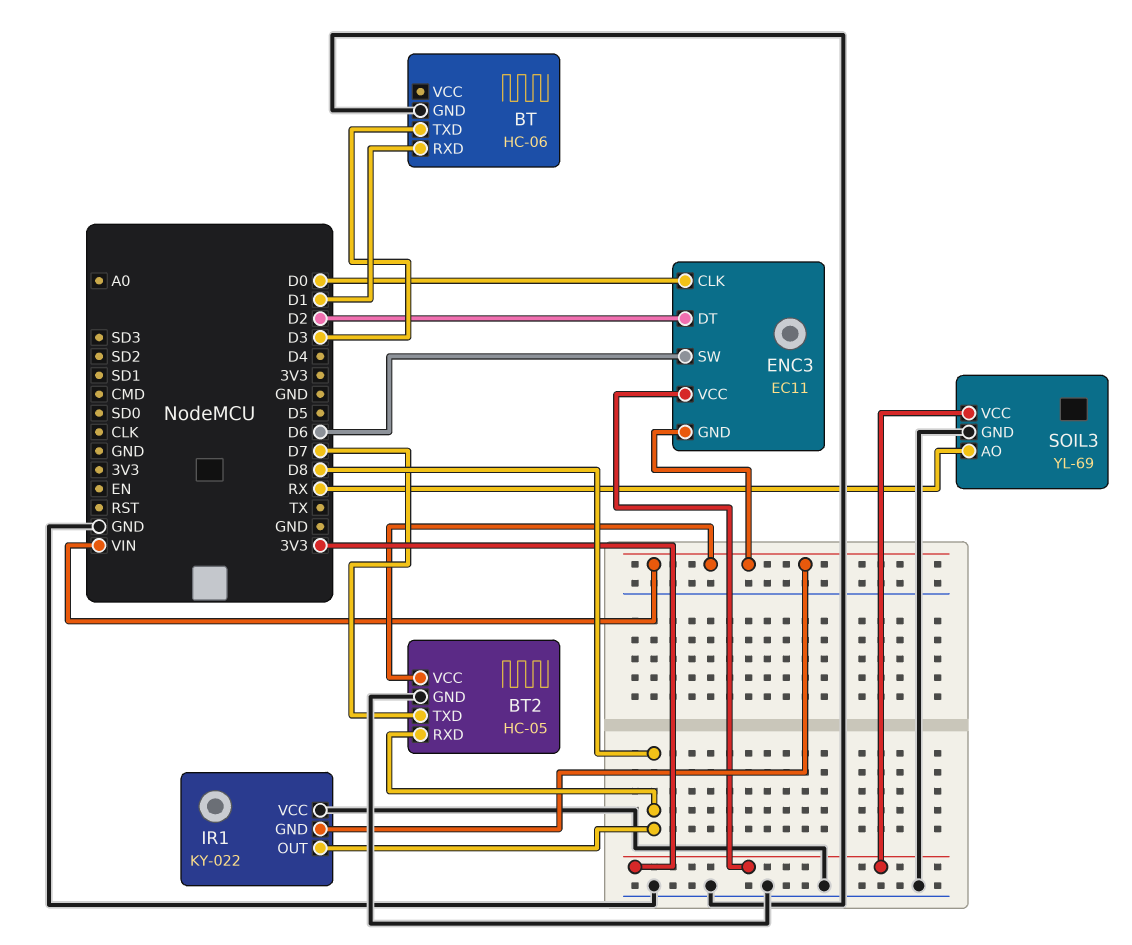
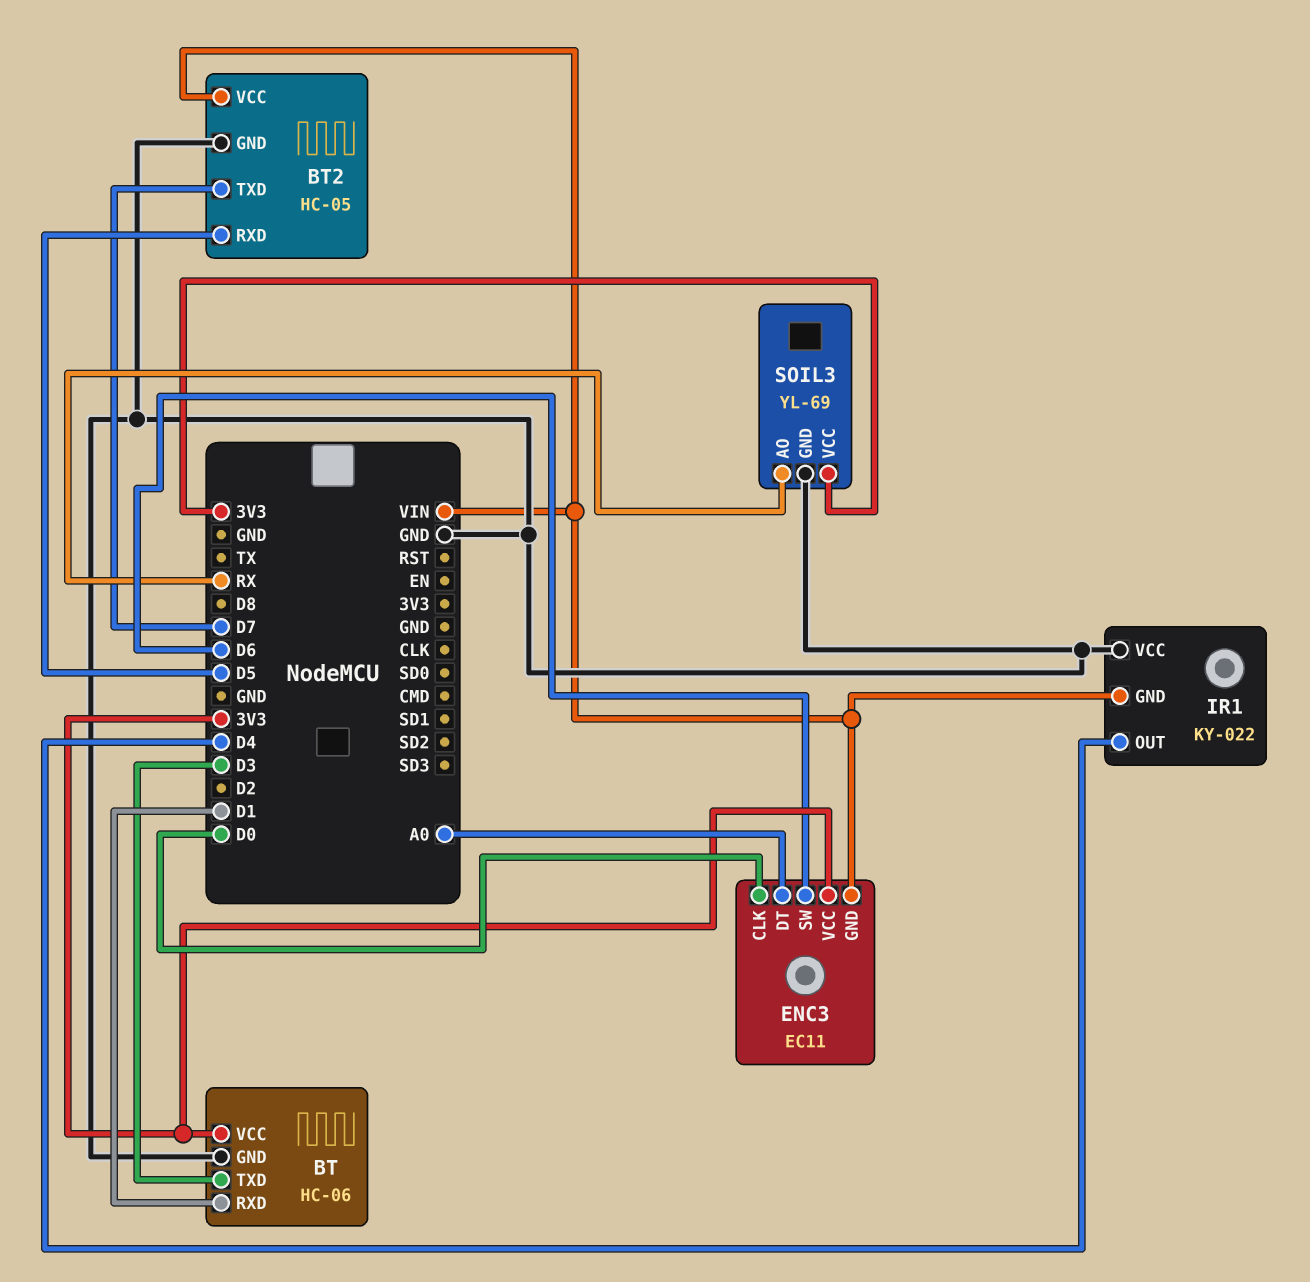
BT pin VCC: none -> 3V3
BT2 pin RXD: D8 -> D5
ENC3 pin DT: D2 -> A0
IR1 pin OUT: D8 -> D4

